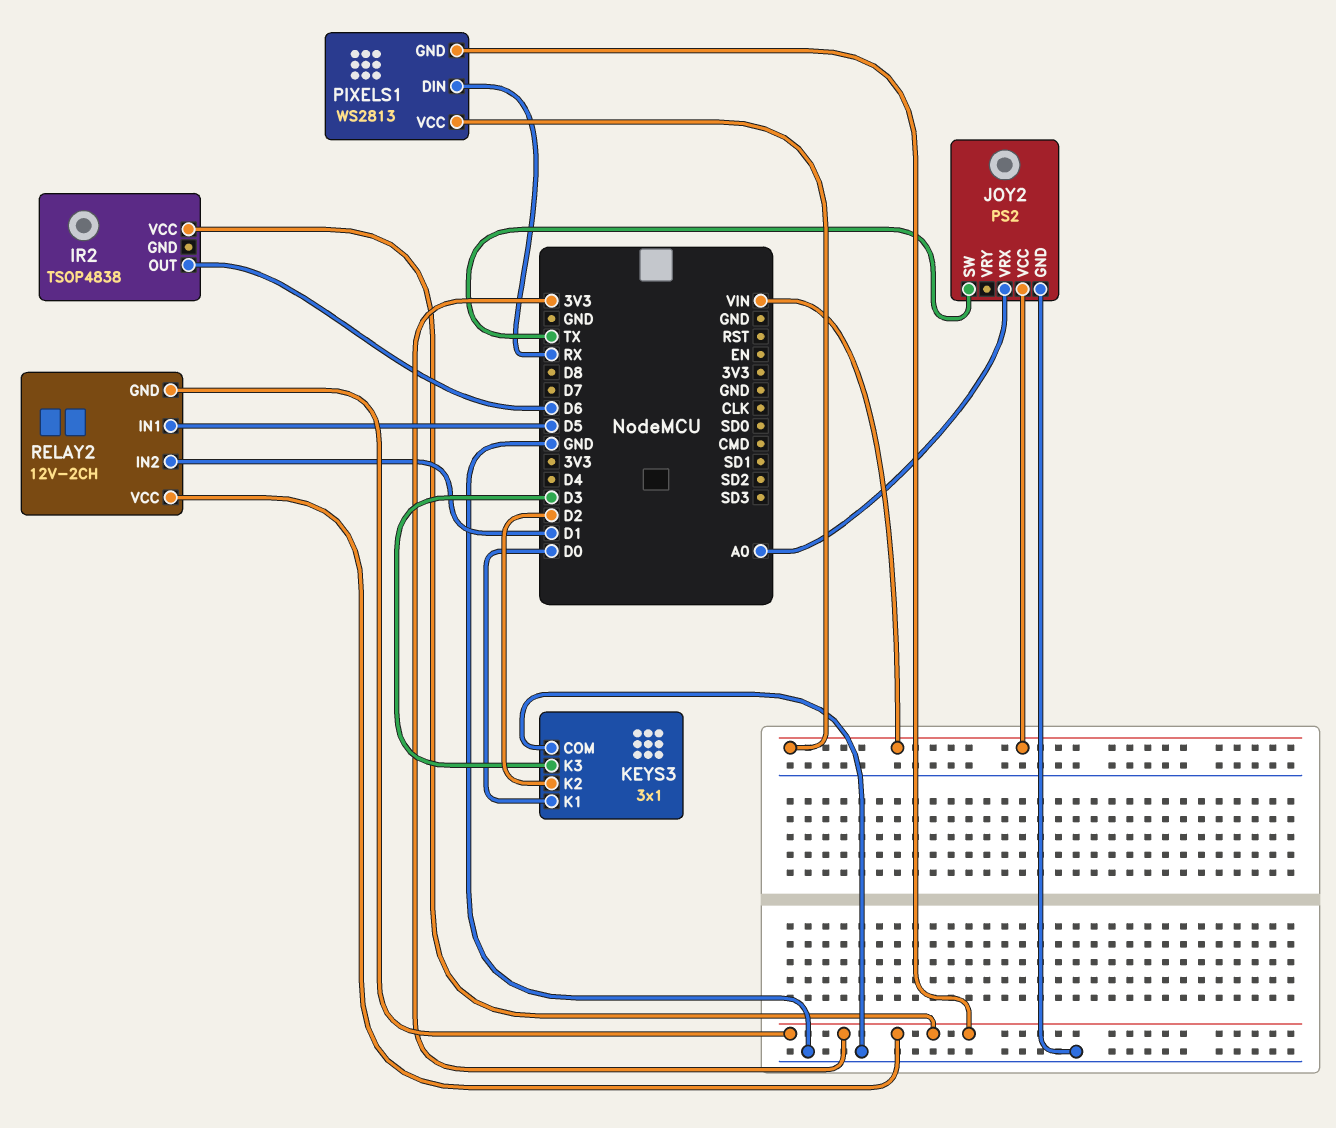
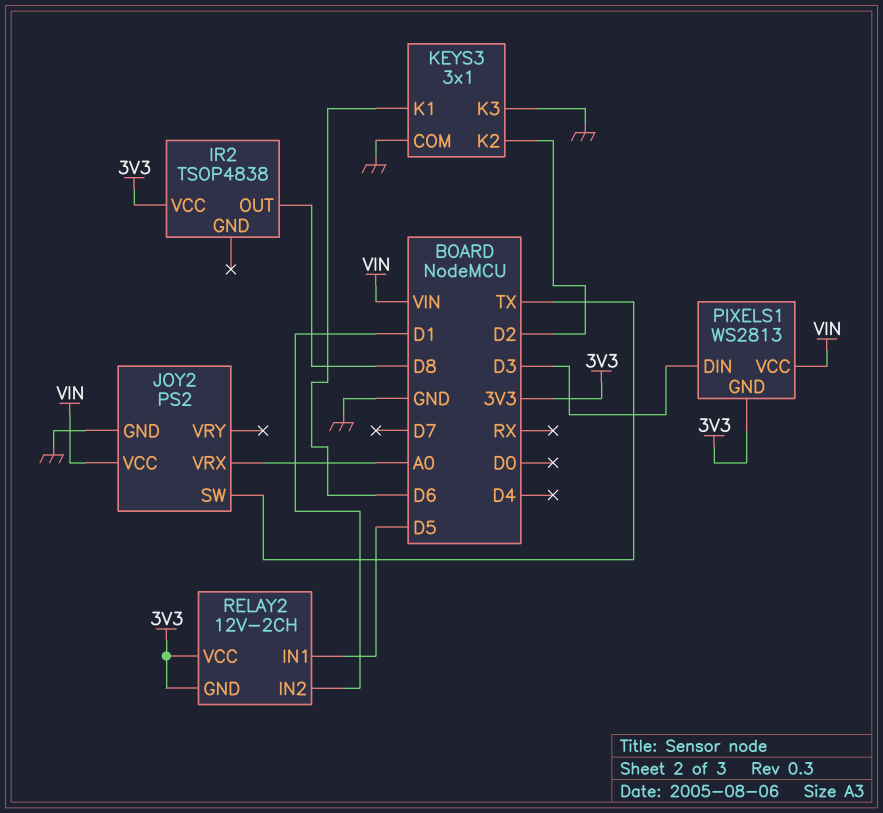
IR2 pin OUT: D6 -> D8
KEYS3 pin K1: D0 -> D6
KEYS3 pin K3: D3 -> GND
PIXELS1 pin DIN: RX -> D3

